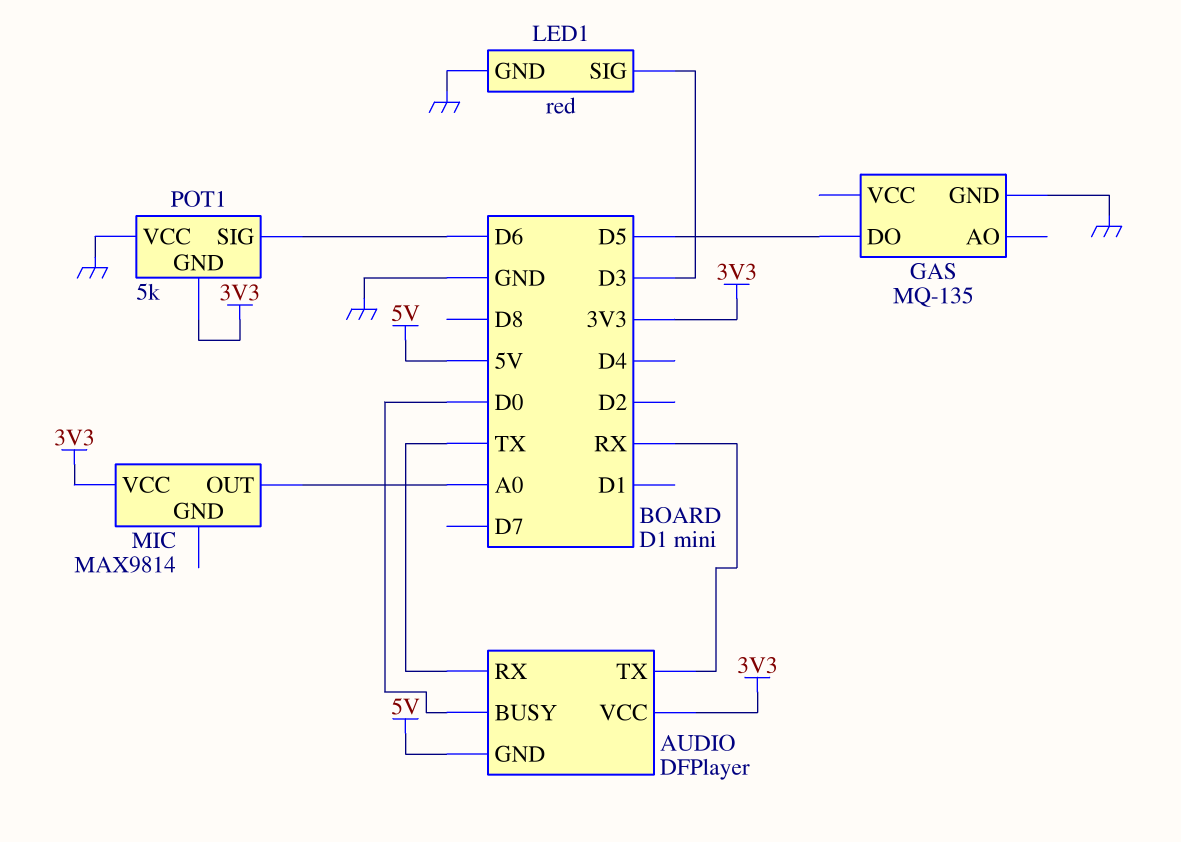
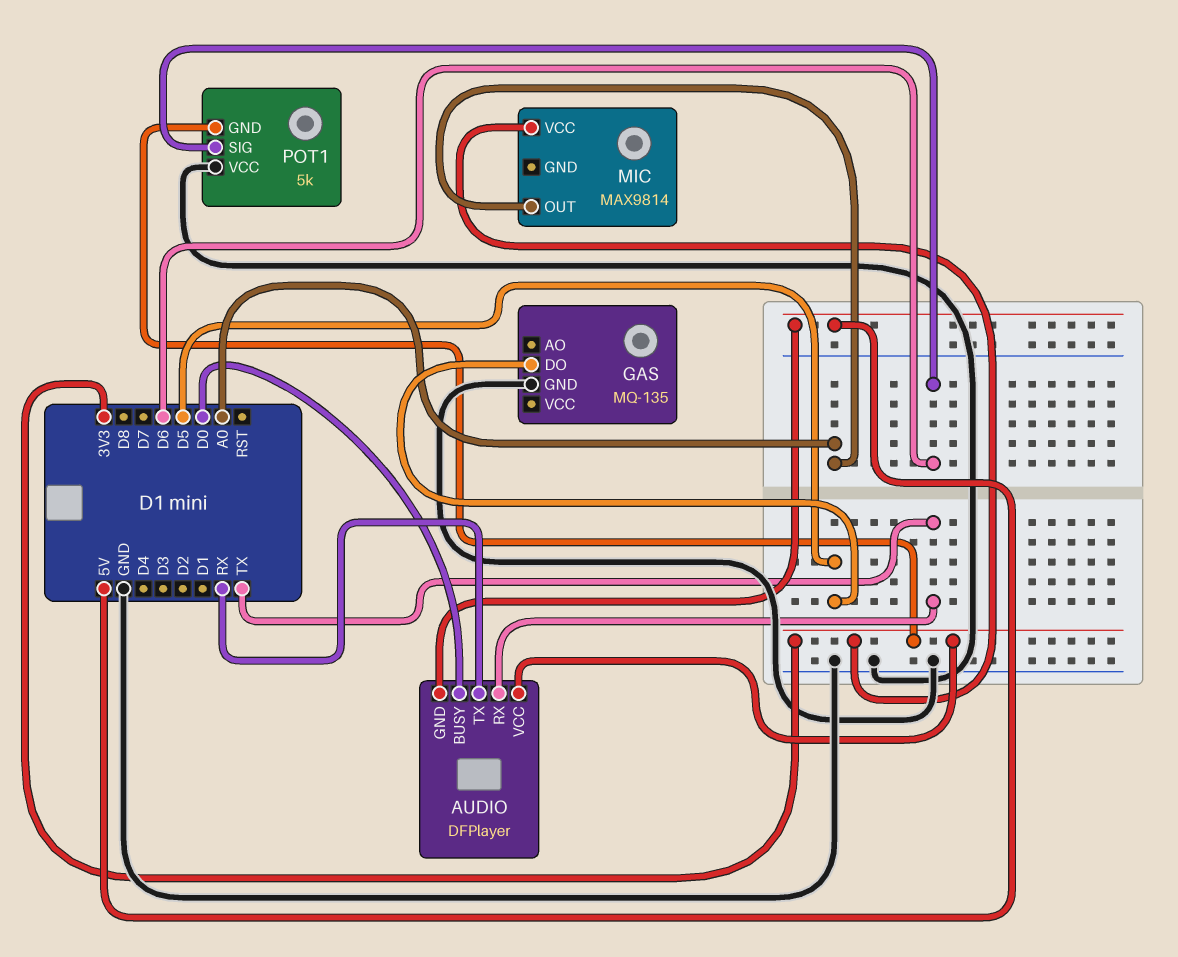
LED1: red -> none
LED1 pin GND: GND -> none
LED1 pin SIG: D3 -> none

